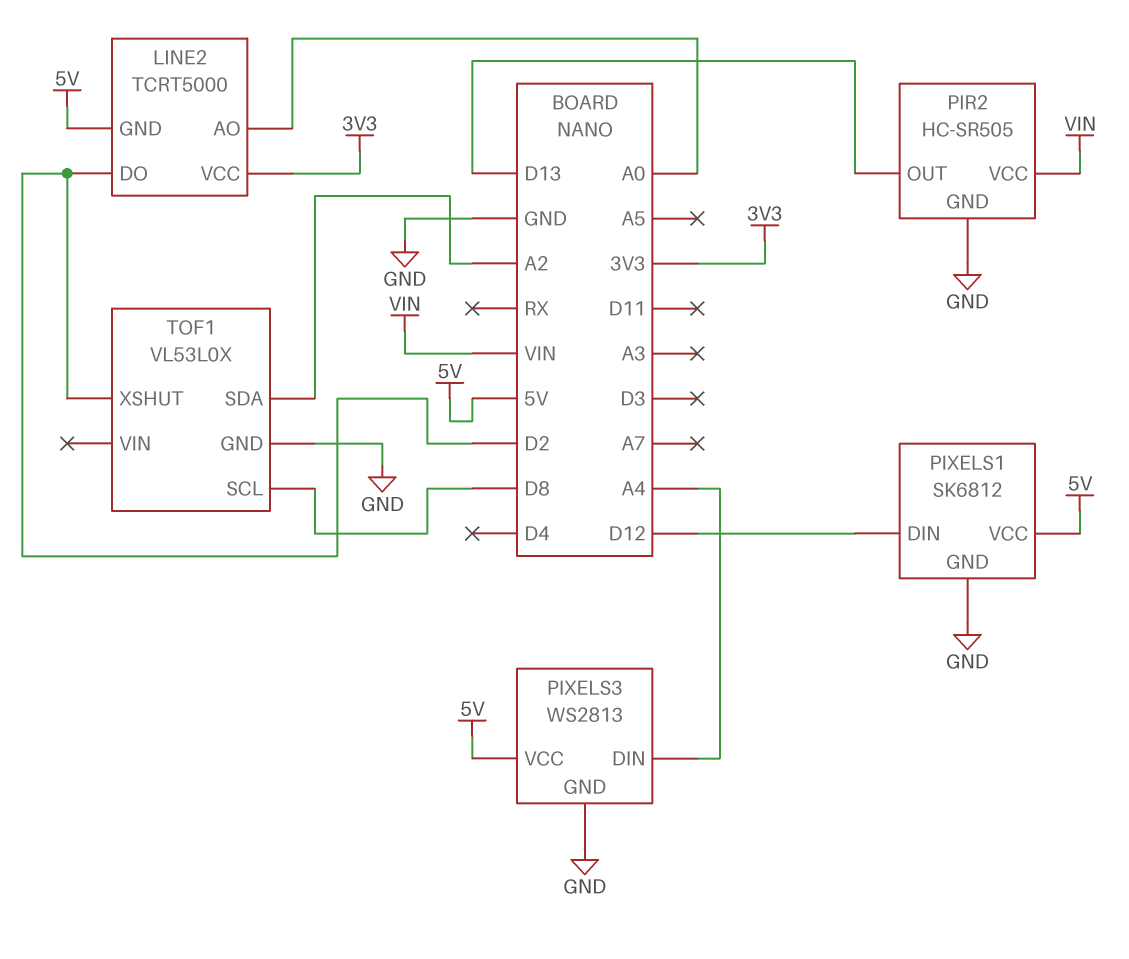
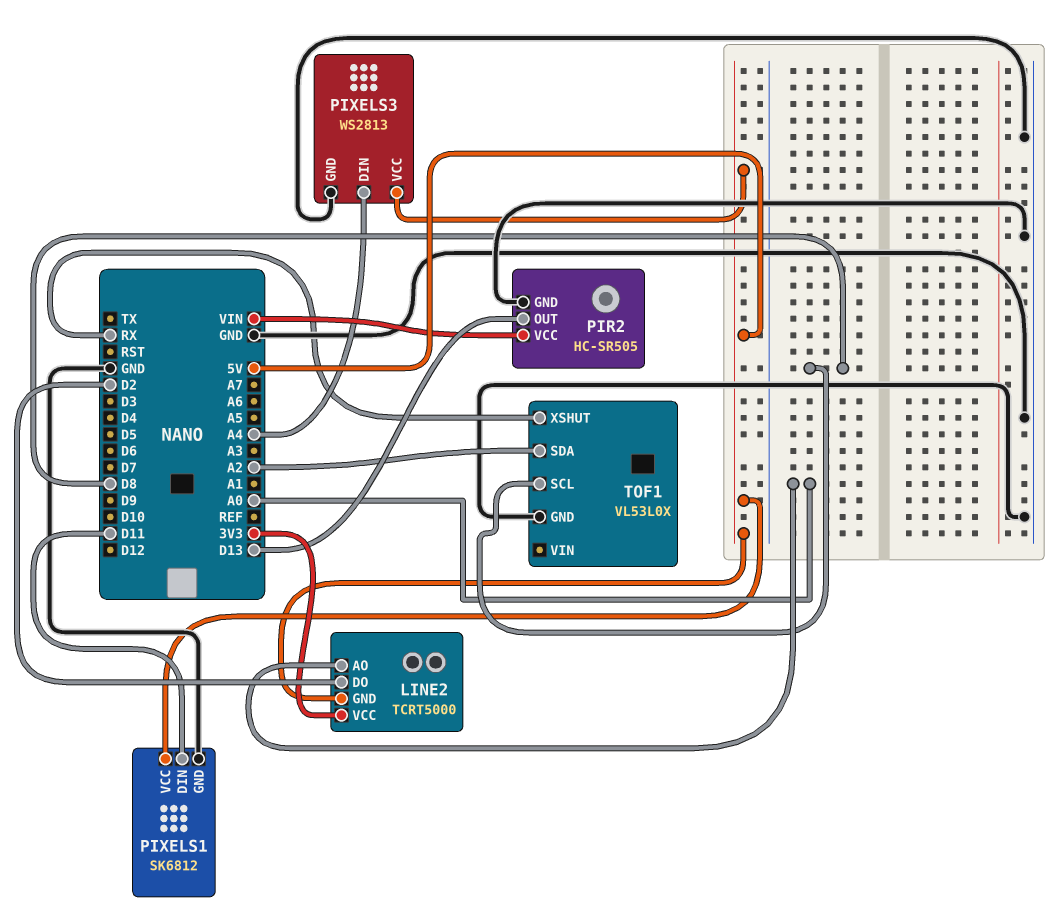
PIXELS1 pin DIN: D12 -> D11
TOF1 pin XSHUT: D2 -> RX

